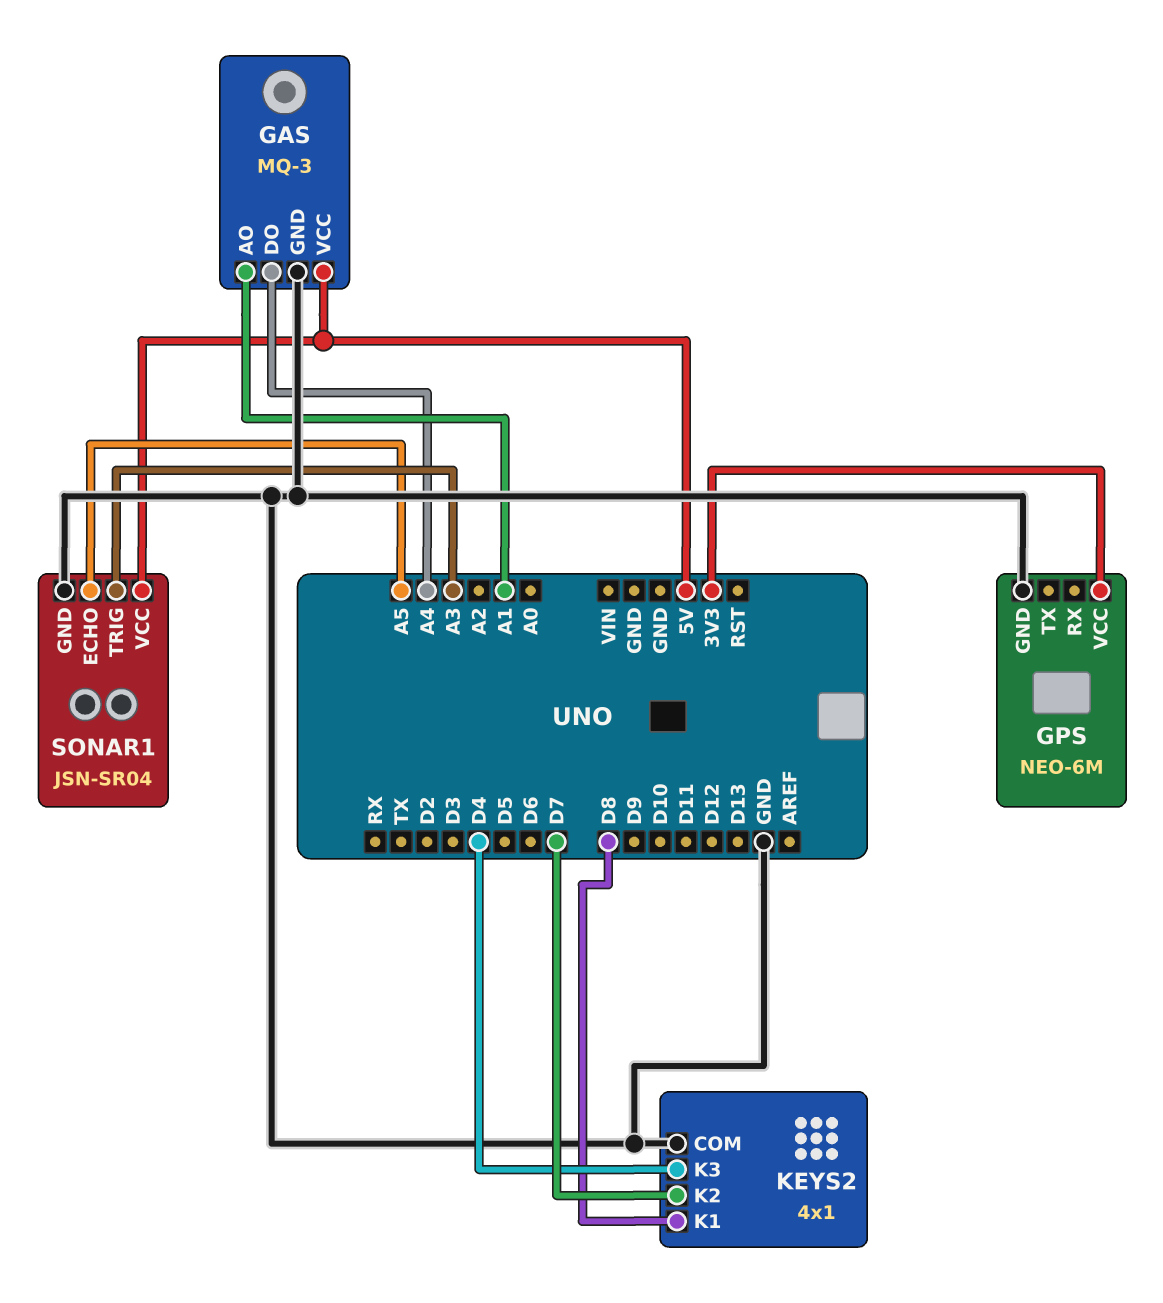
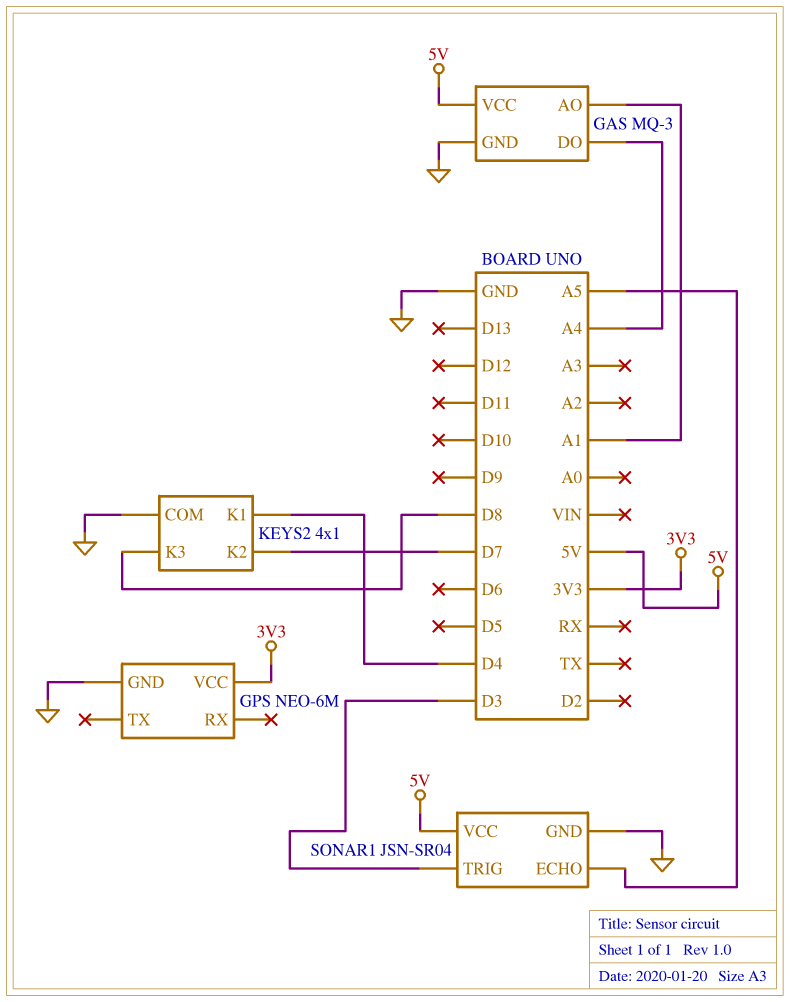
KEYS2 pin K1: D8 -> D4
KEYS2 pin K3: D4 -> D8
SONAR1 pin TRIG: A3 -> D3

